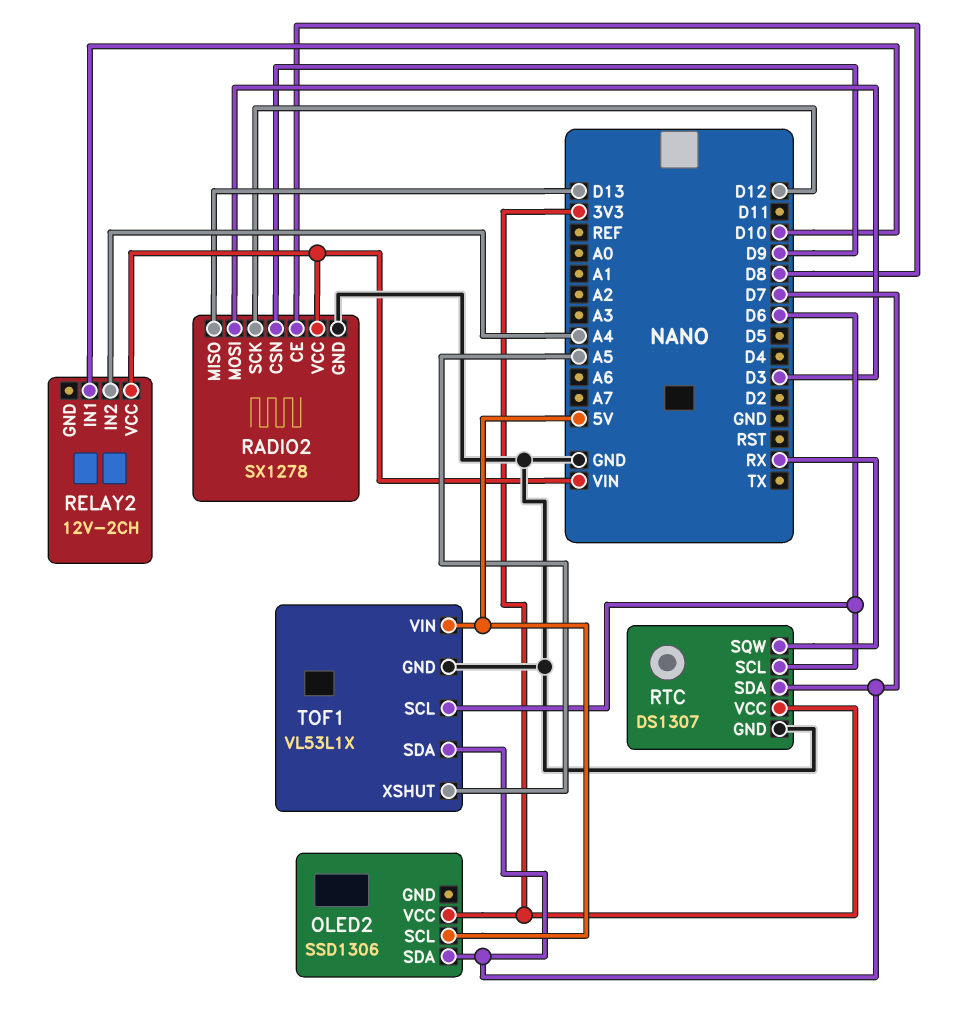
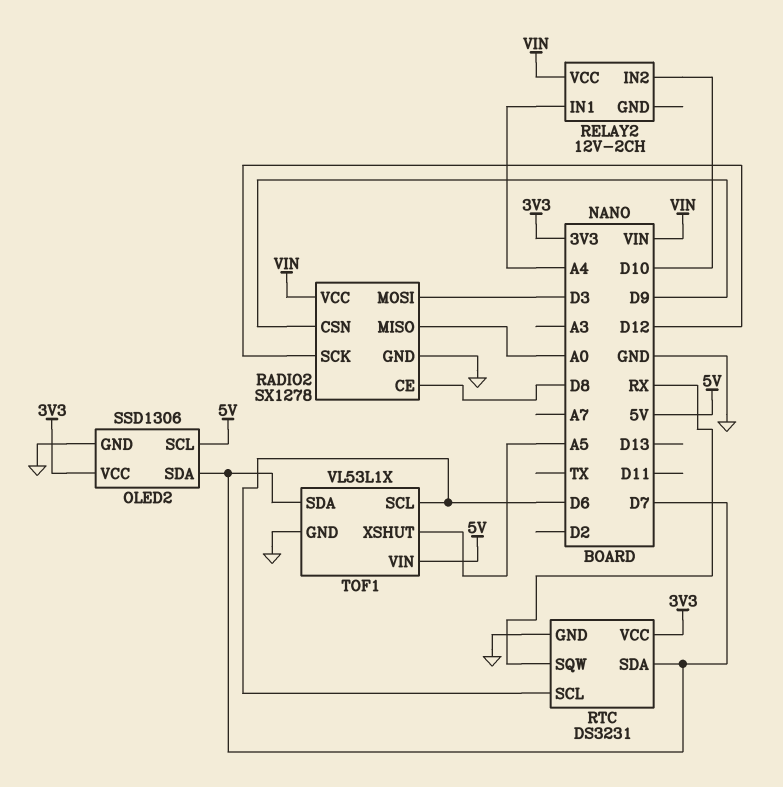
OLED2 pin GND: none -> GND
RADIO2 pin MISO: D13 -> A0
RELAY2 pin IN1: D10 -> A4
RELAY2 pin IN2: A4 -> D10
RTC: DS1307 -> DS3231

